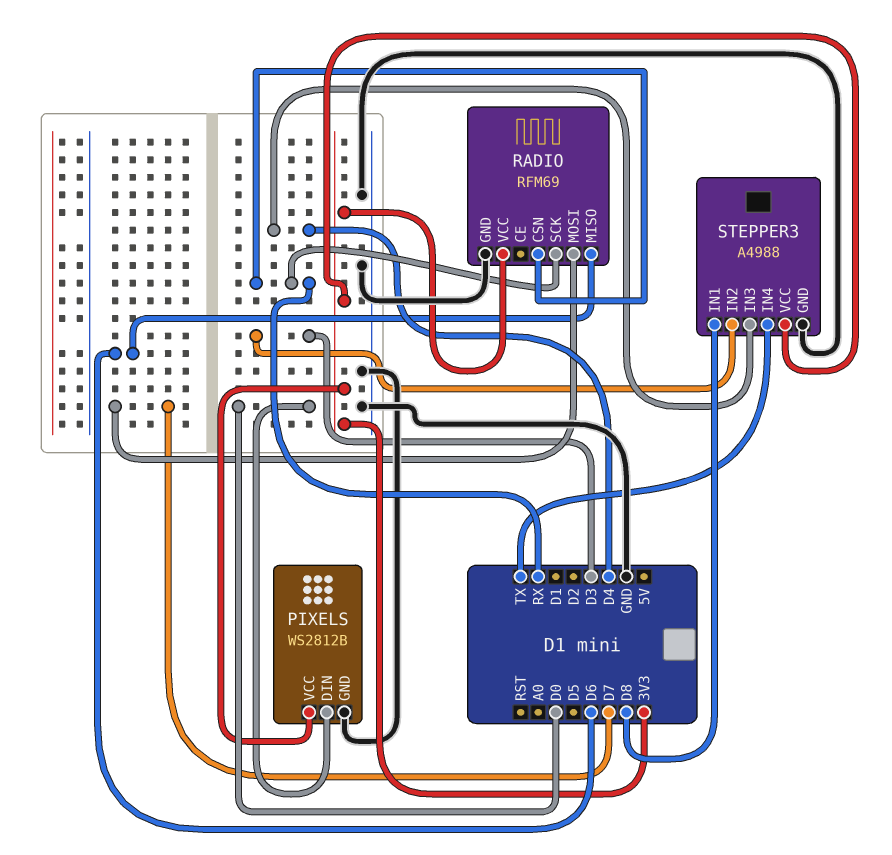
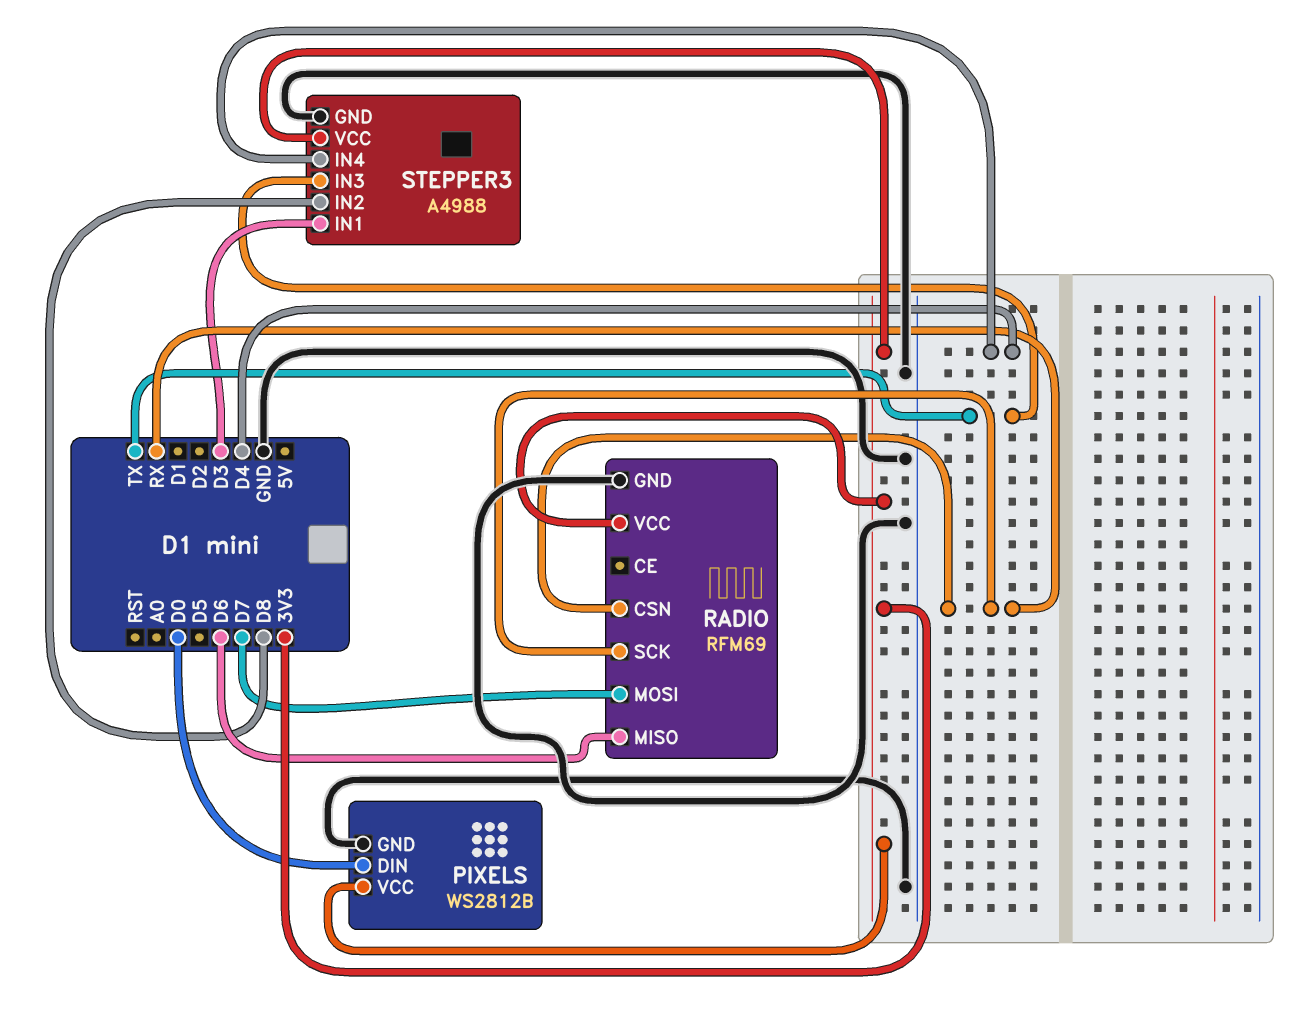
STEPPER3 pin IN1: D8 -> D3
STEPPER3 pin IN2: D3 -> D8
STEPPER3 pin IN3: D4 -> TX
STEPPER3 pin IN4: TX -> D4

